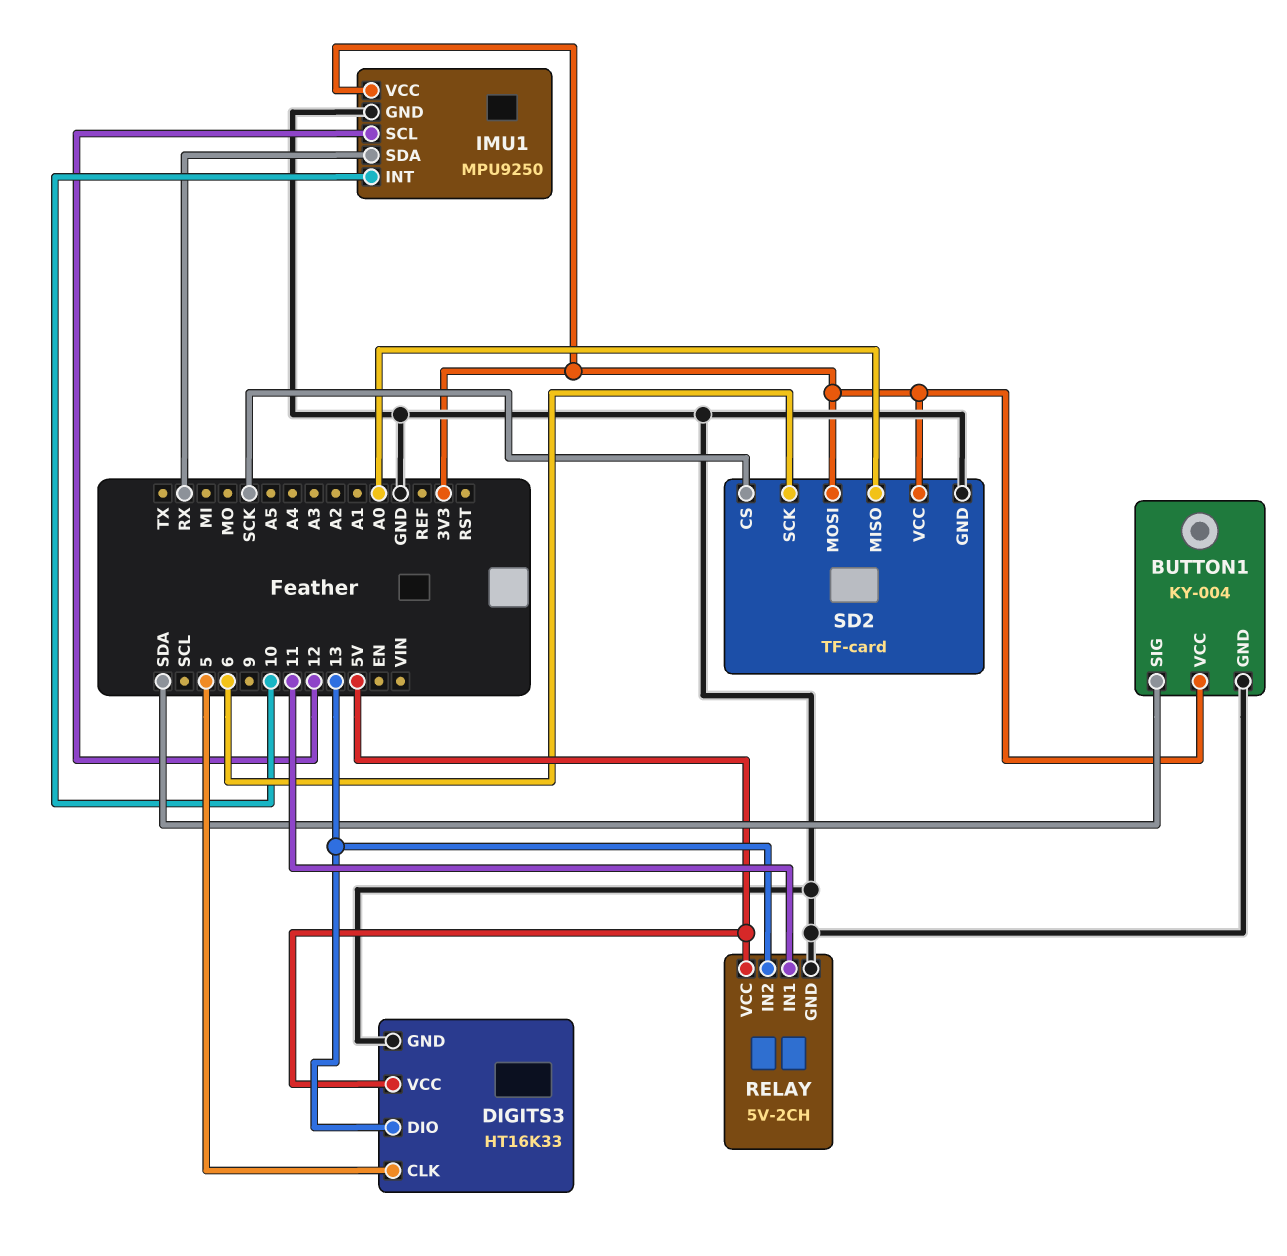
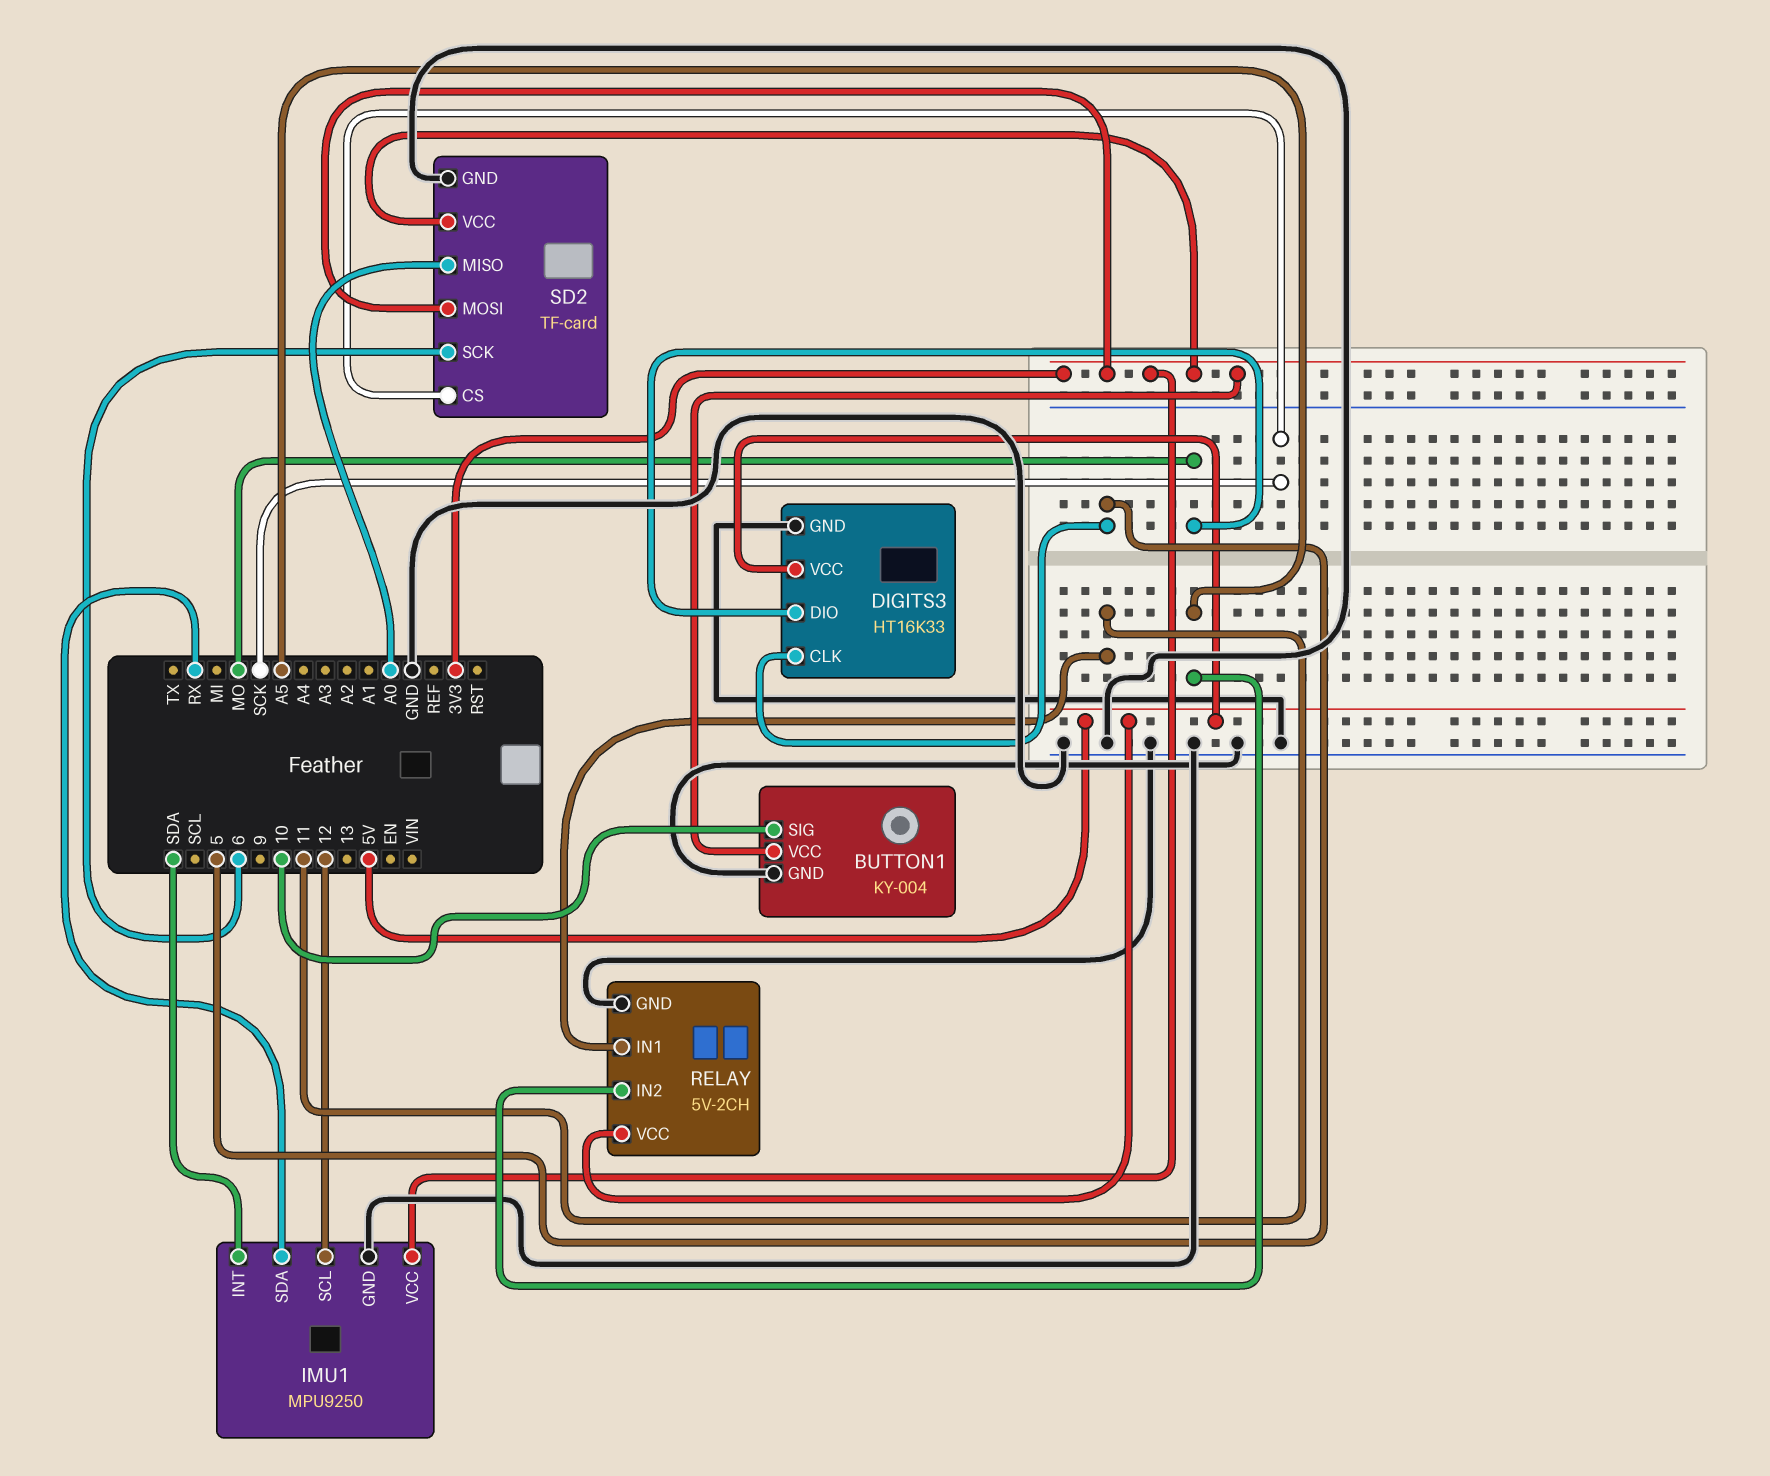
BUTTON1 pin SIG: SDA -> 10
DIGITS3 pin DIO: 13 -> MO
IMU1 pin INT: 10 -> SDA
RELAY pin IN2: 13 -> A5

